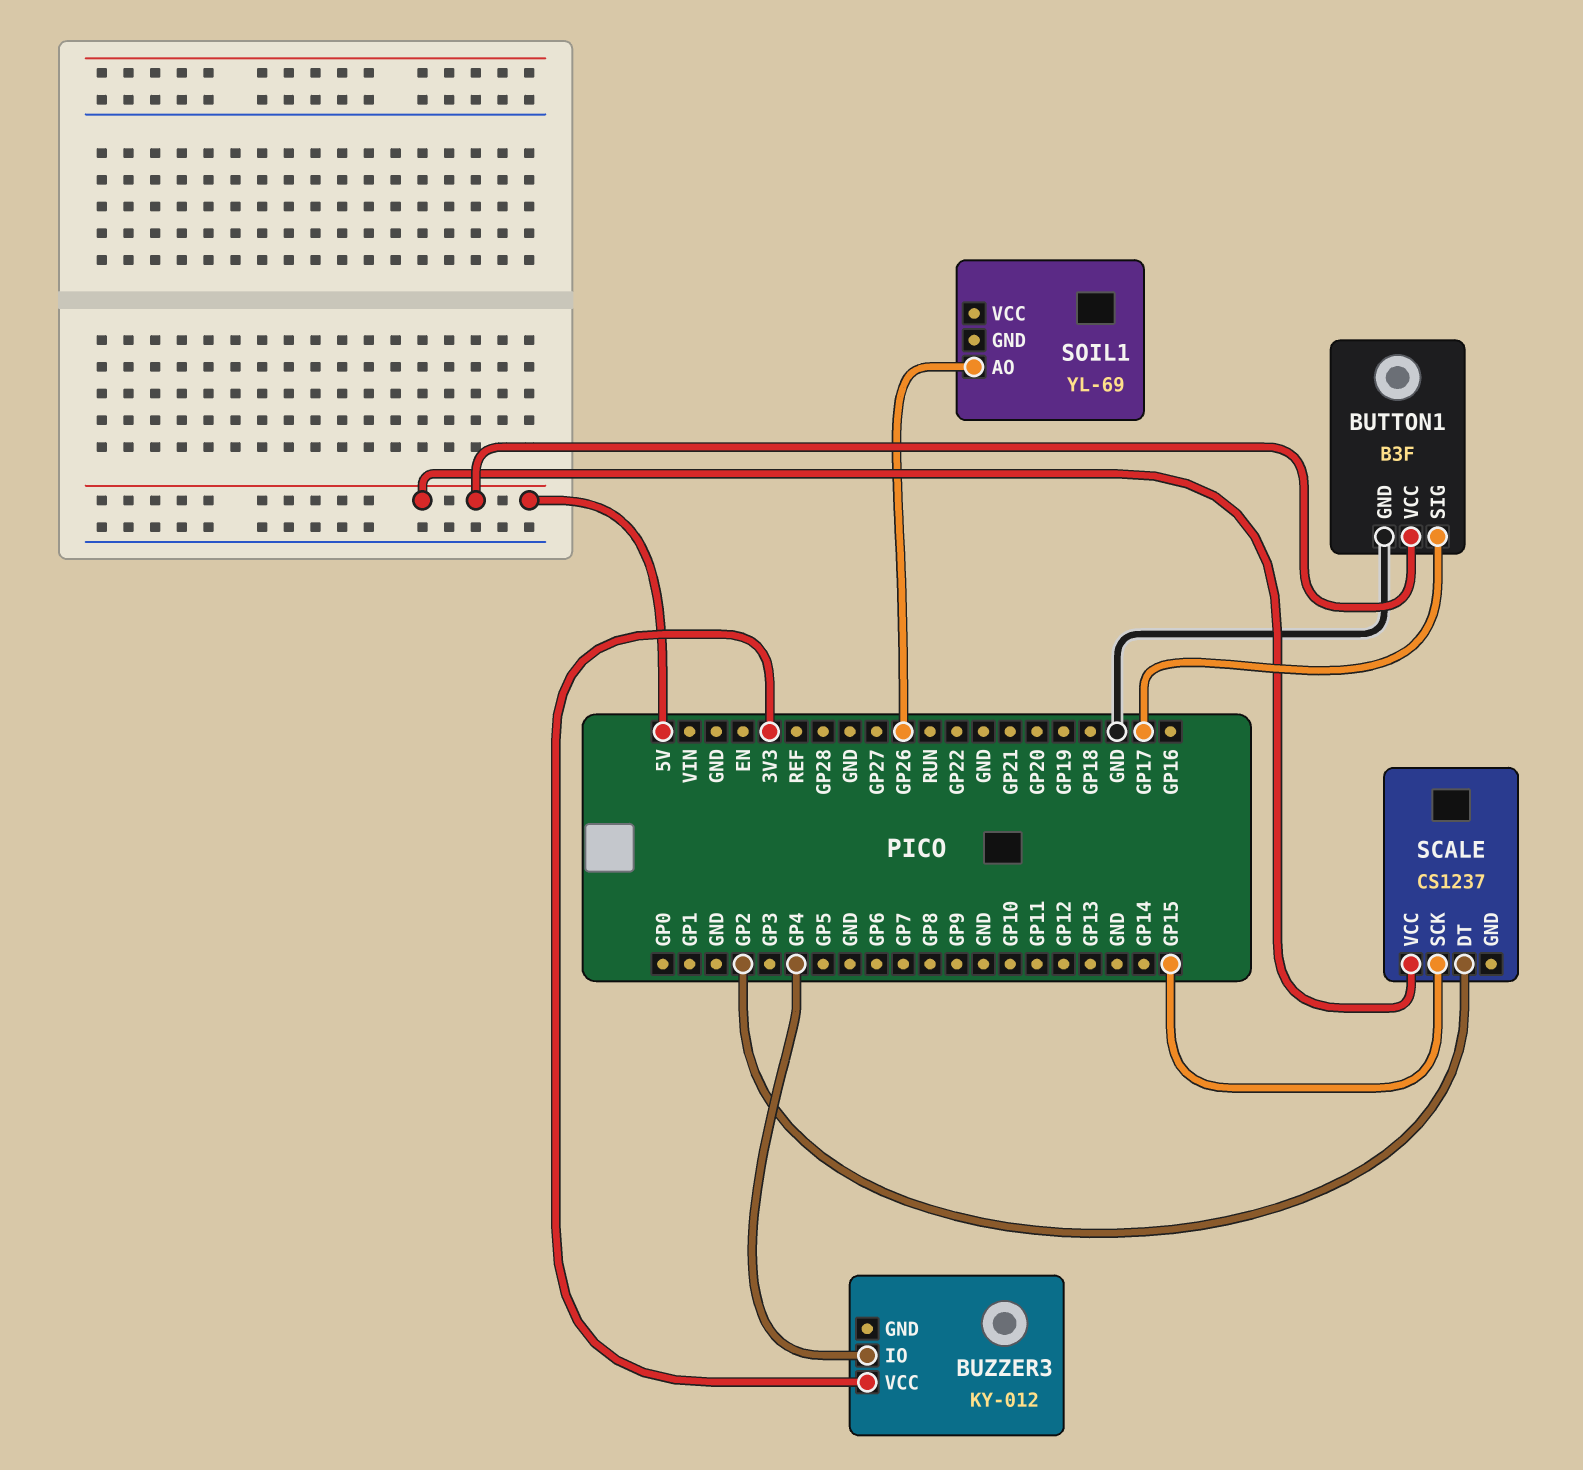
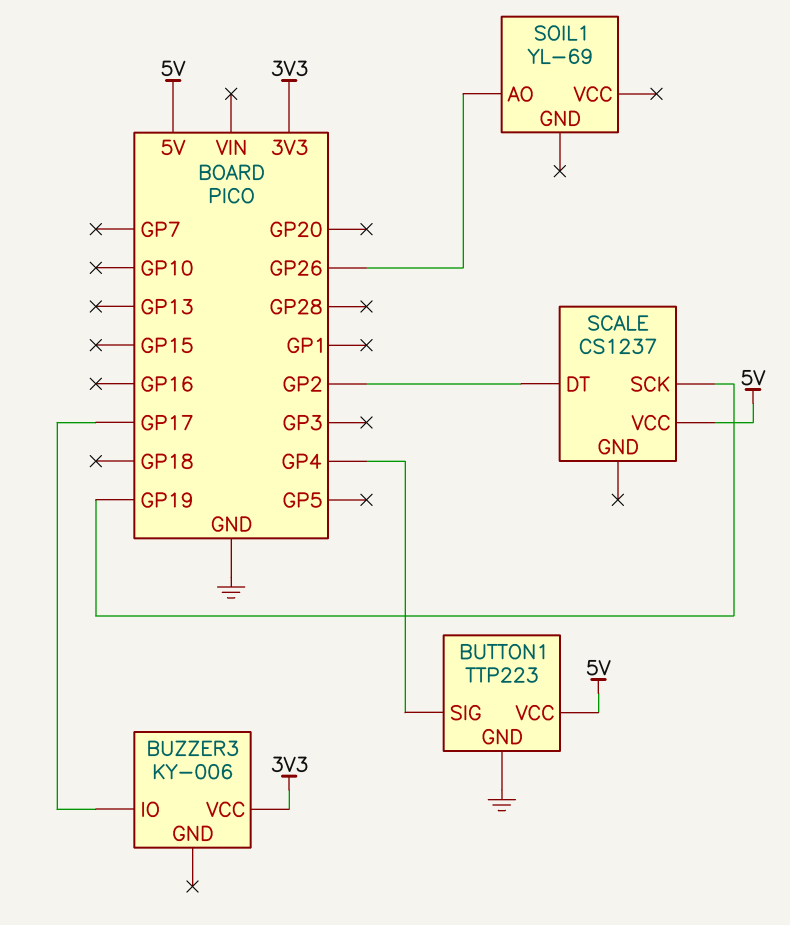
BUTTON1: B3F -> TTP223
BUTTON1 pin SIG: GP17 -> GP4
BUZZER3: KY-012 -> KY-006
BUZZER3 pin IO: GP4 -> GP17
SCALE pin SCK: GP15 -> GP19

